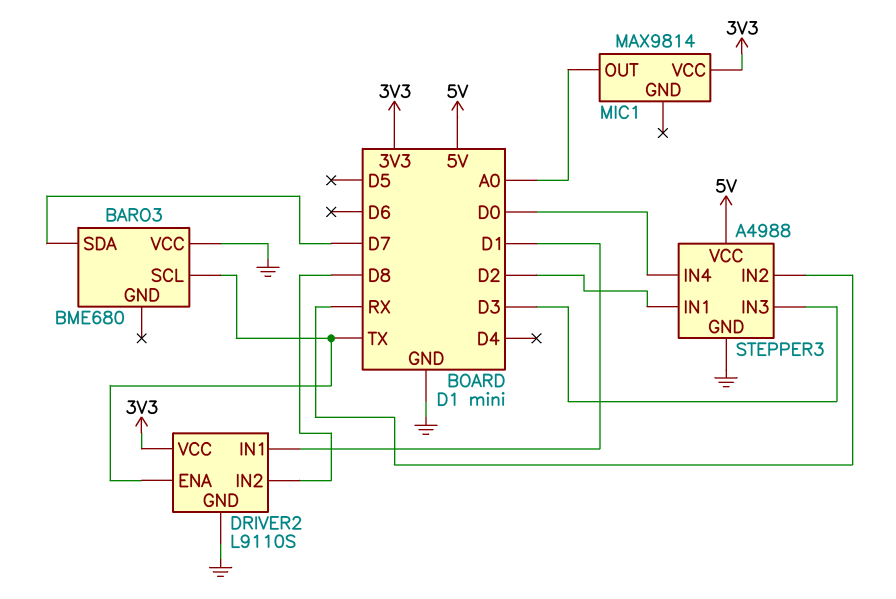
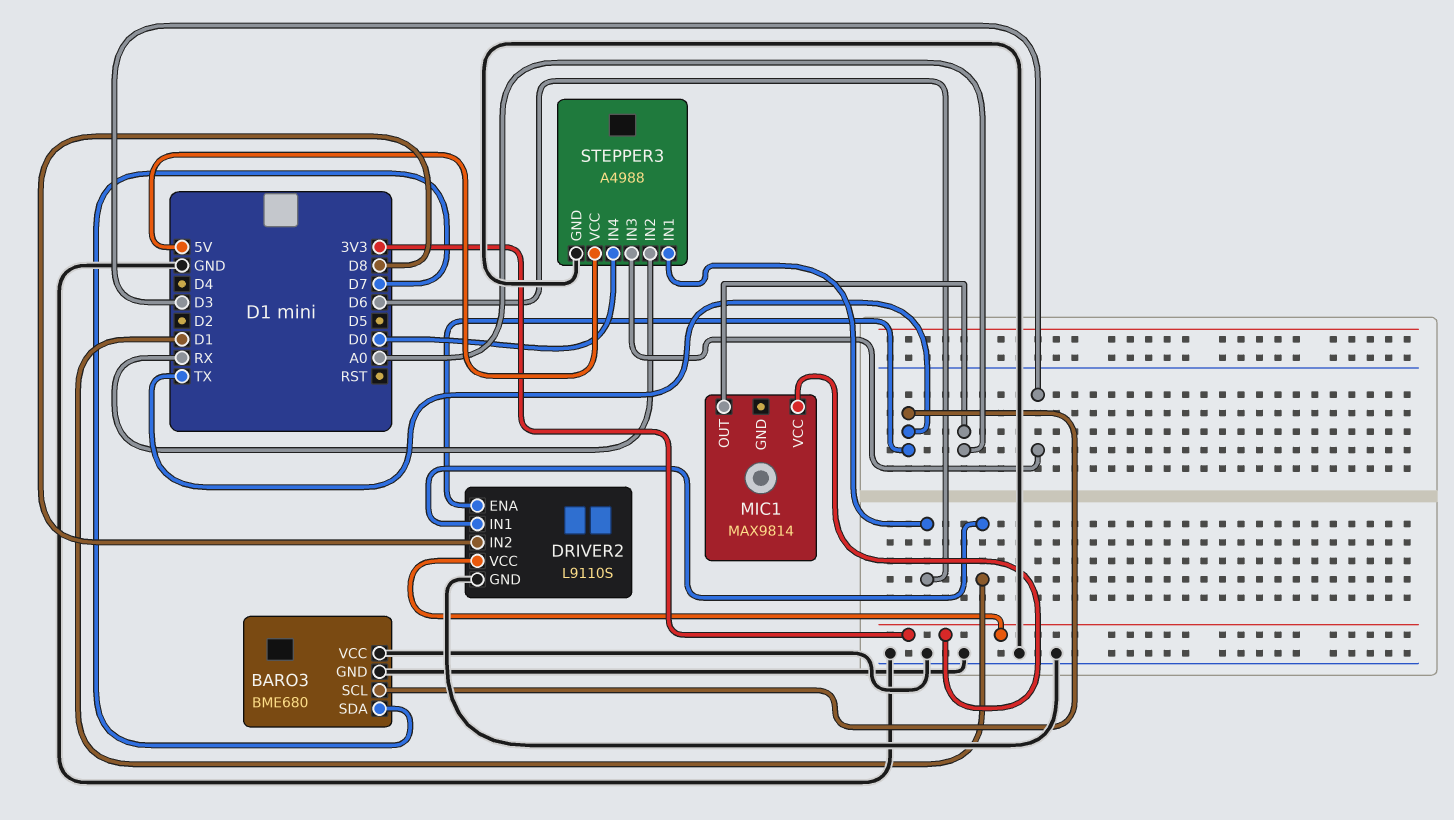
BARO3 pin GND: none -> GND
STEPPER3 pin IN1: D2 -> D6

